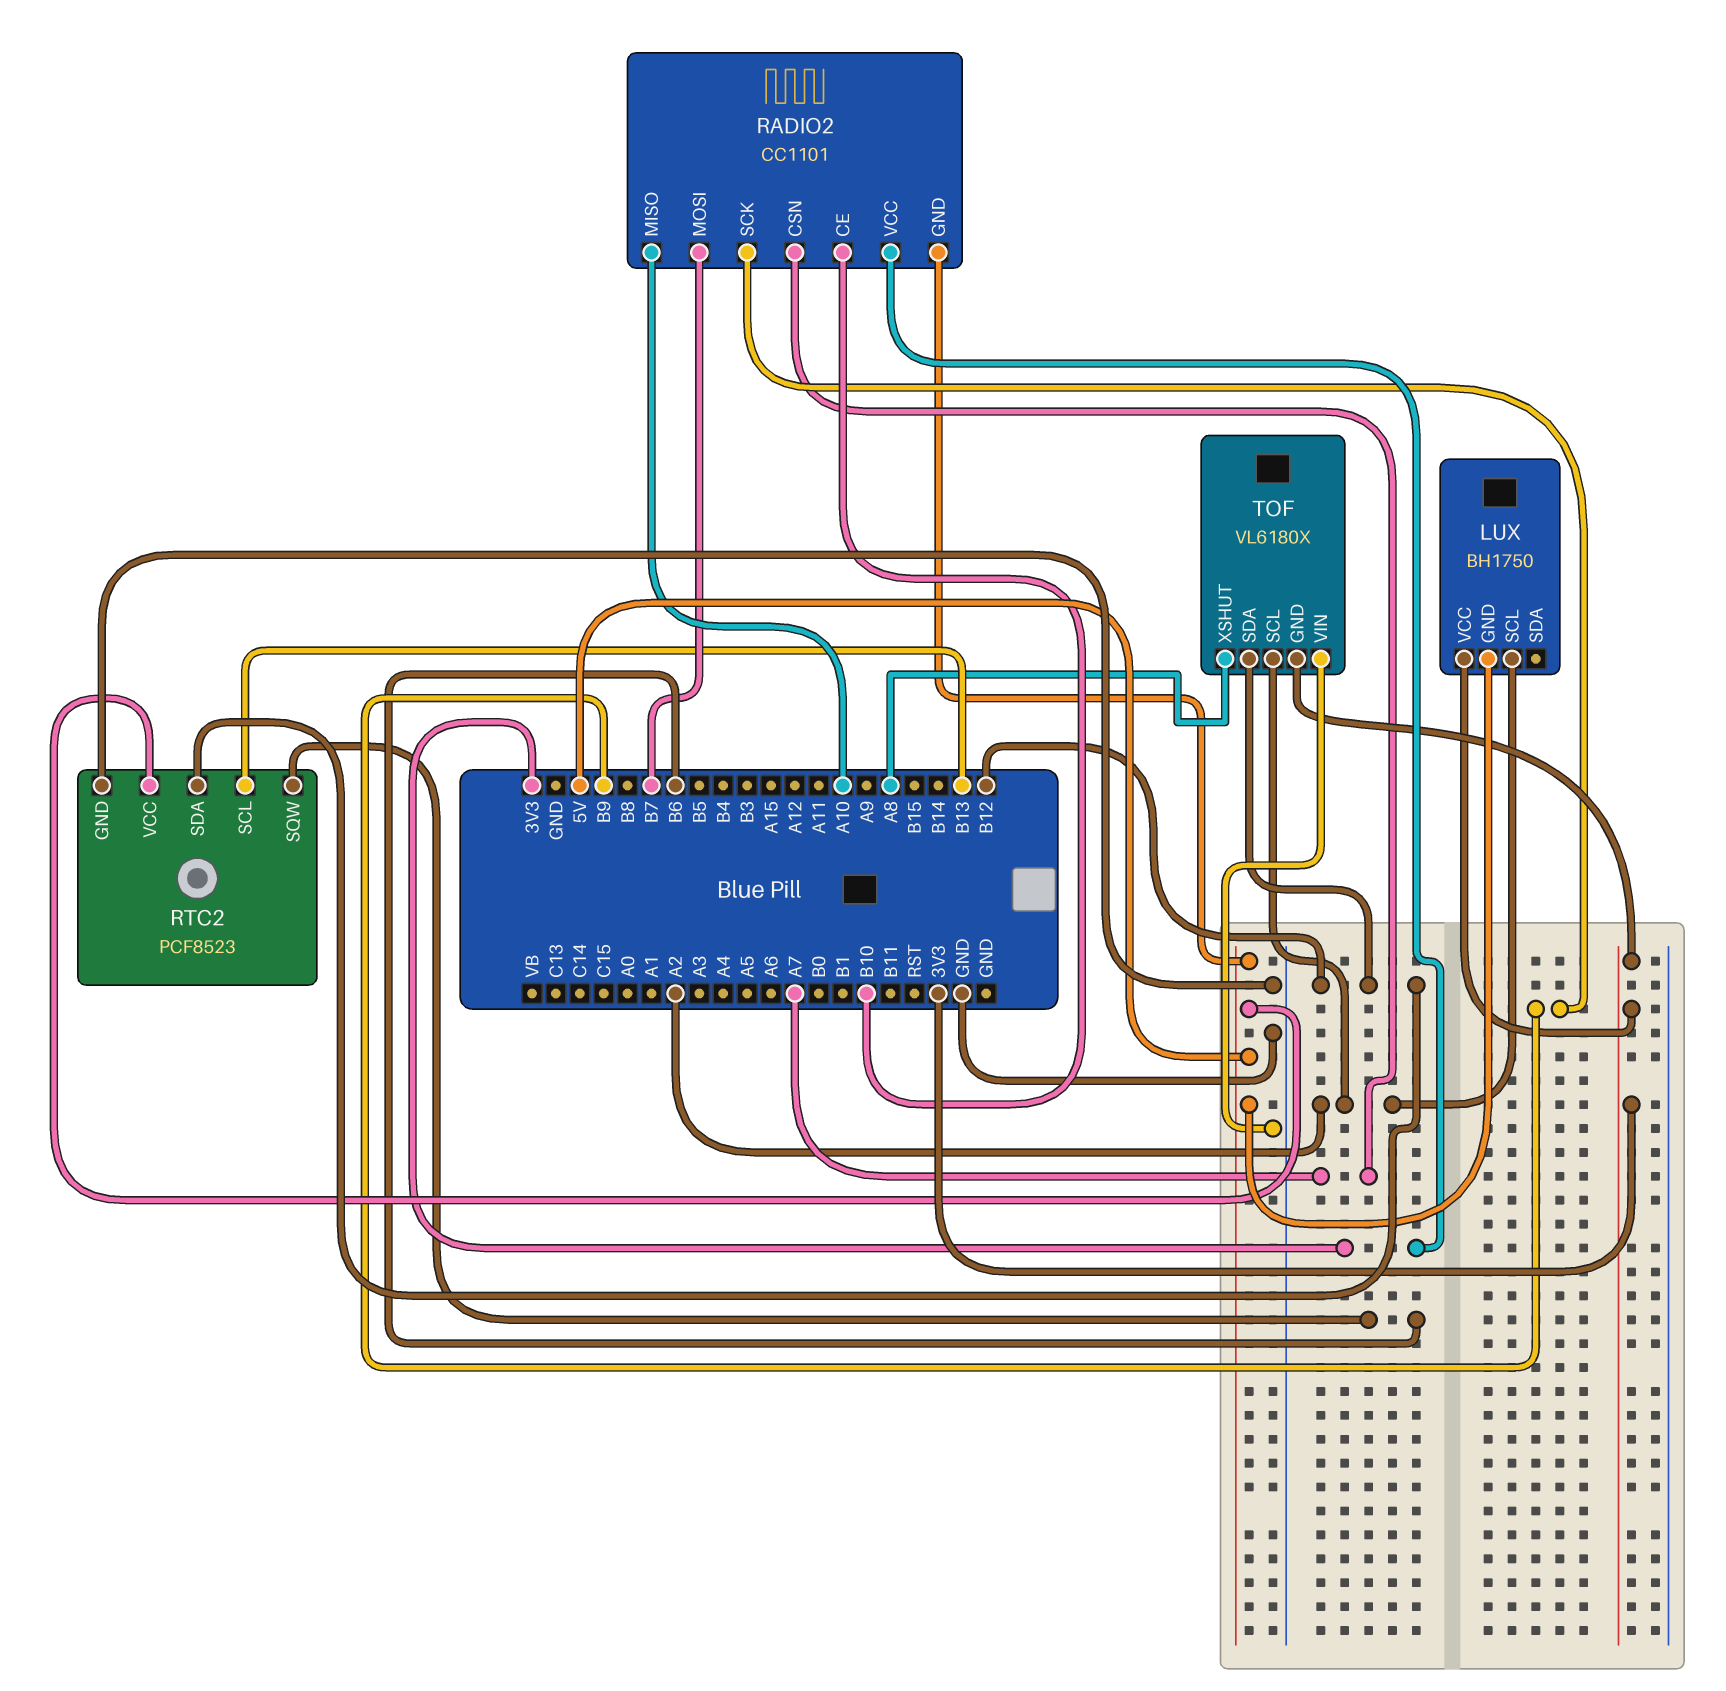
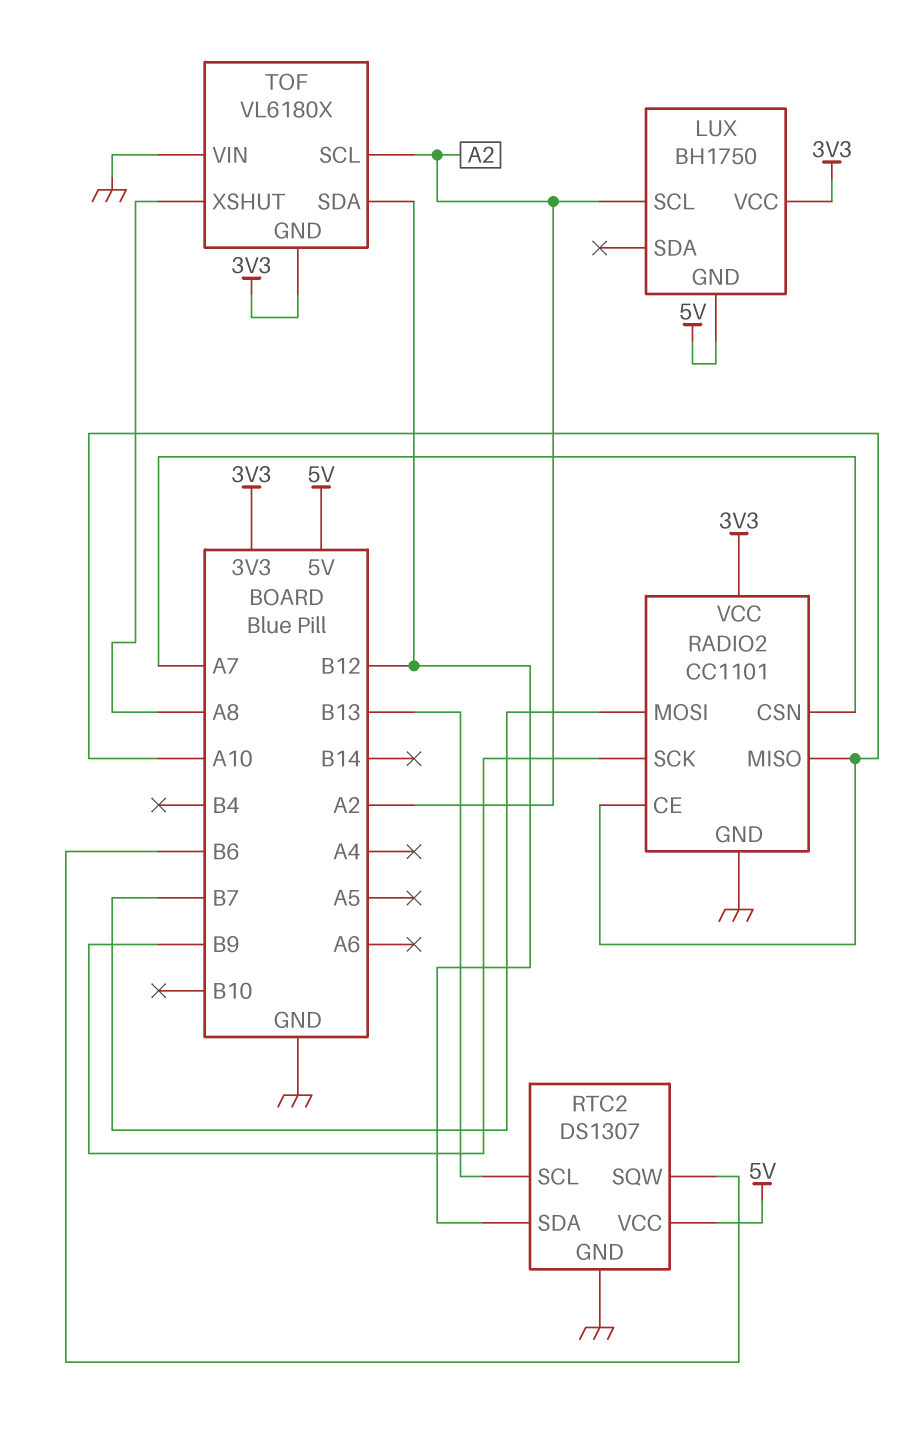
RADIO2 pin CE: B10 -> A10
RADIO2 pin GND: 5V -> GND
RTC2: PCF8523 -> DS1307

